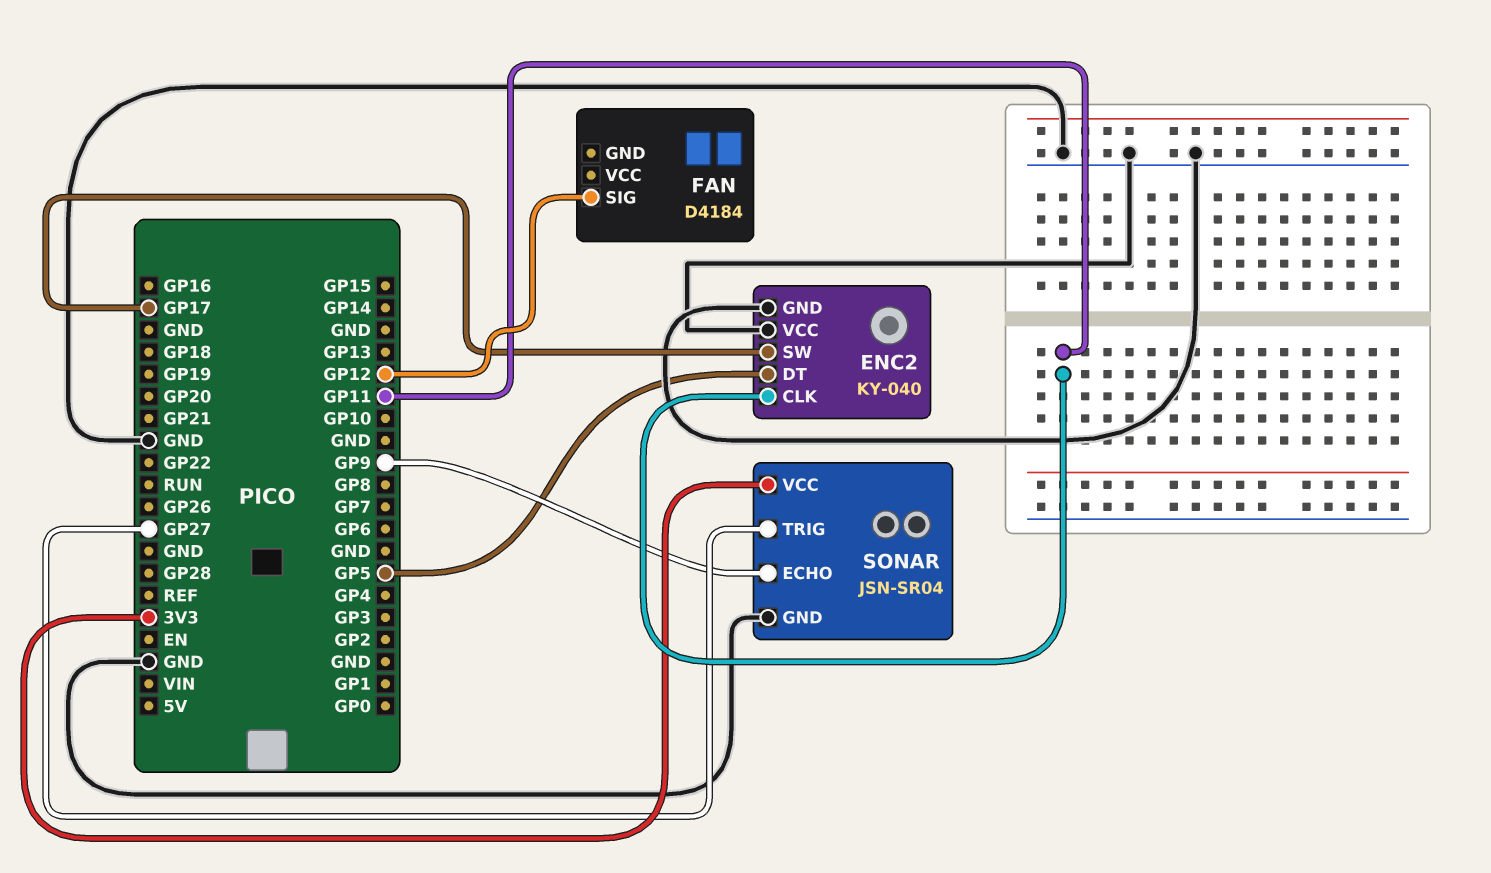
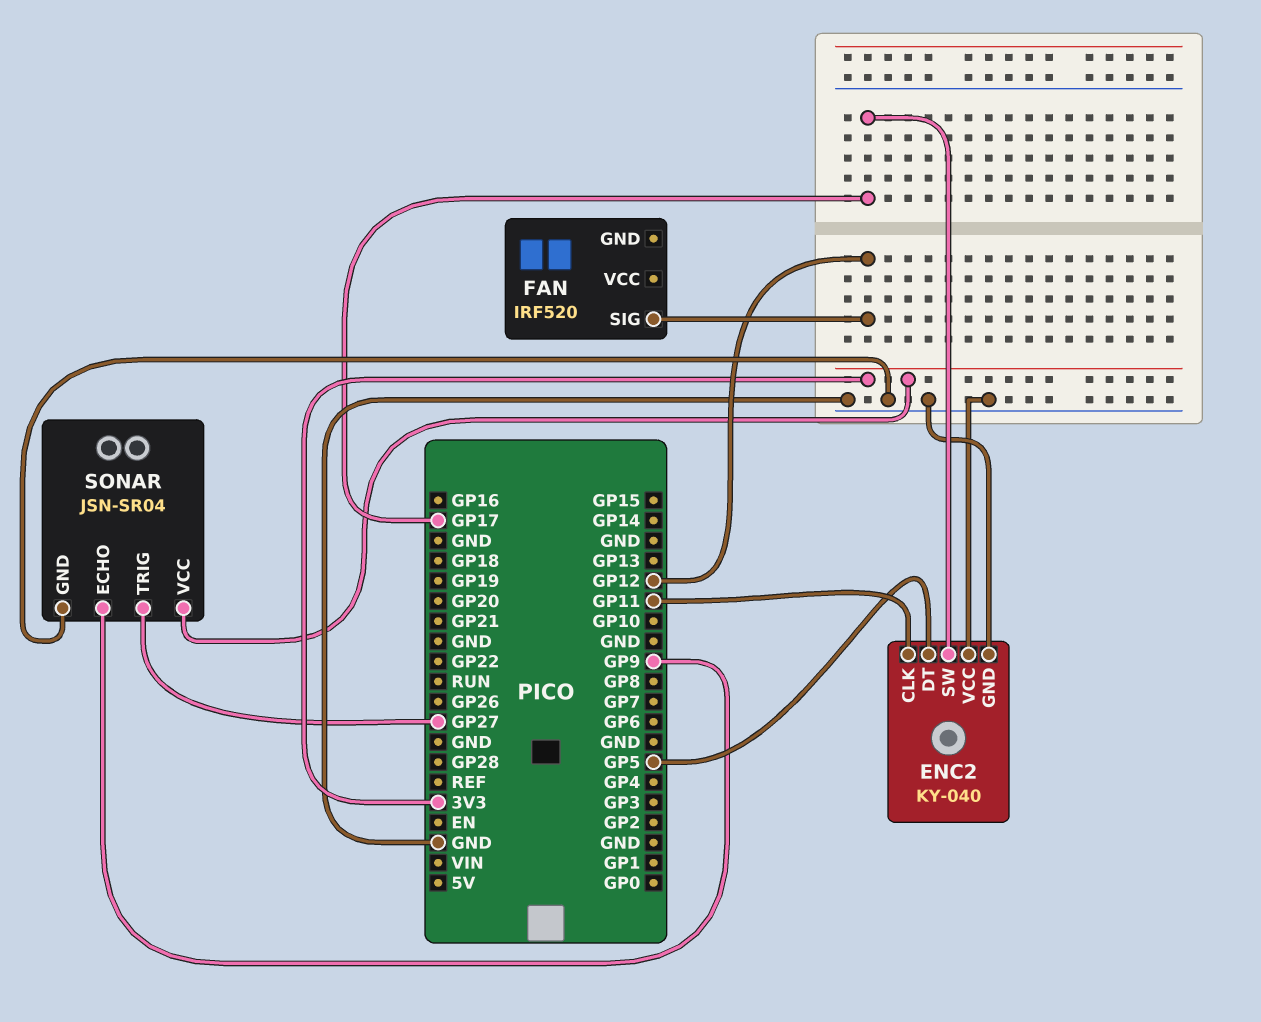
FAN: D4184 -> IRF520

